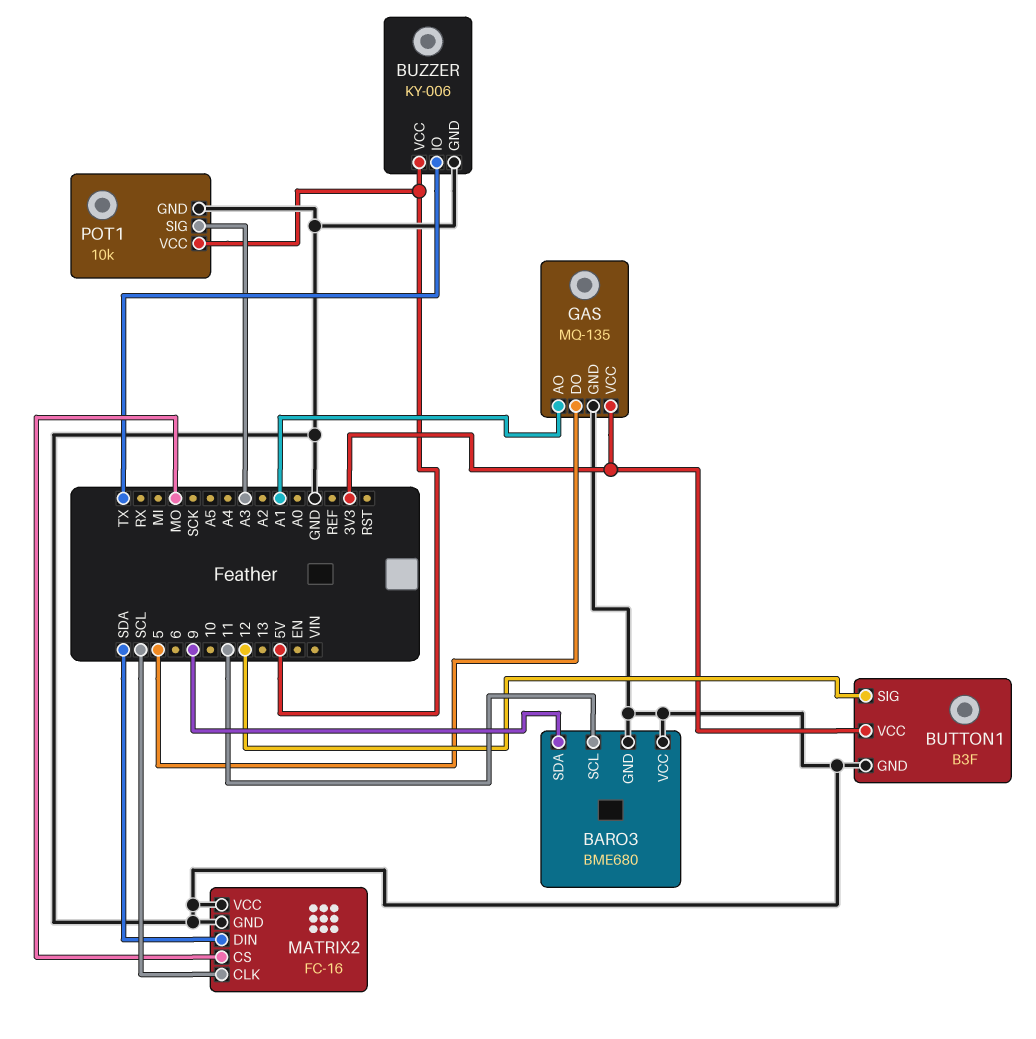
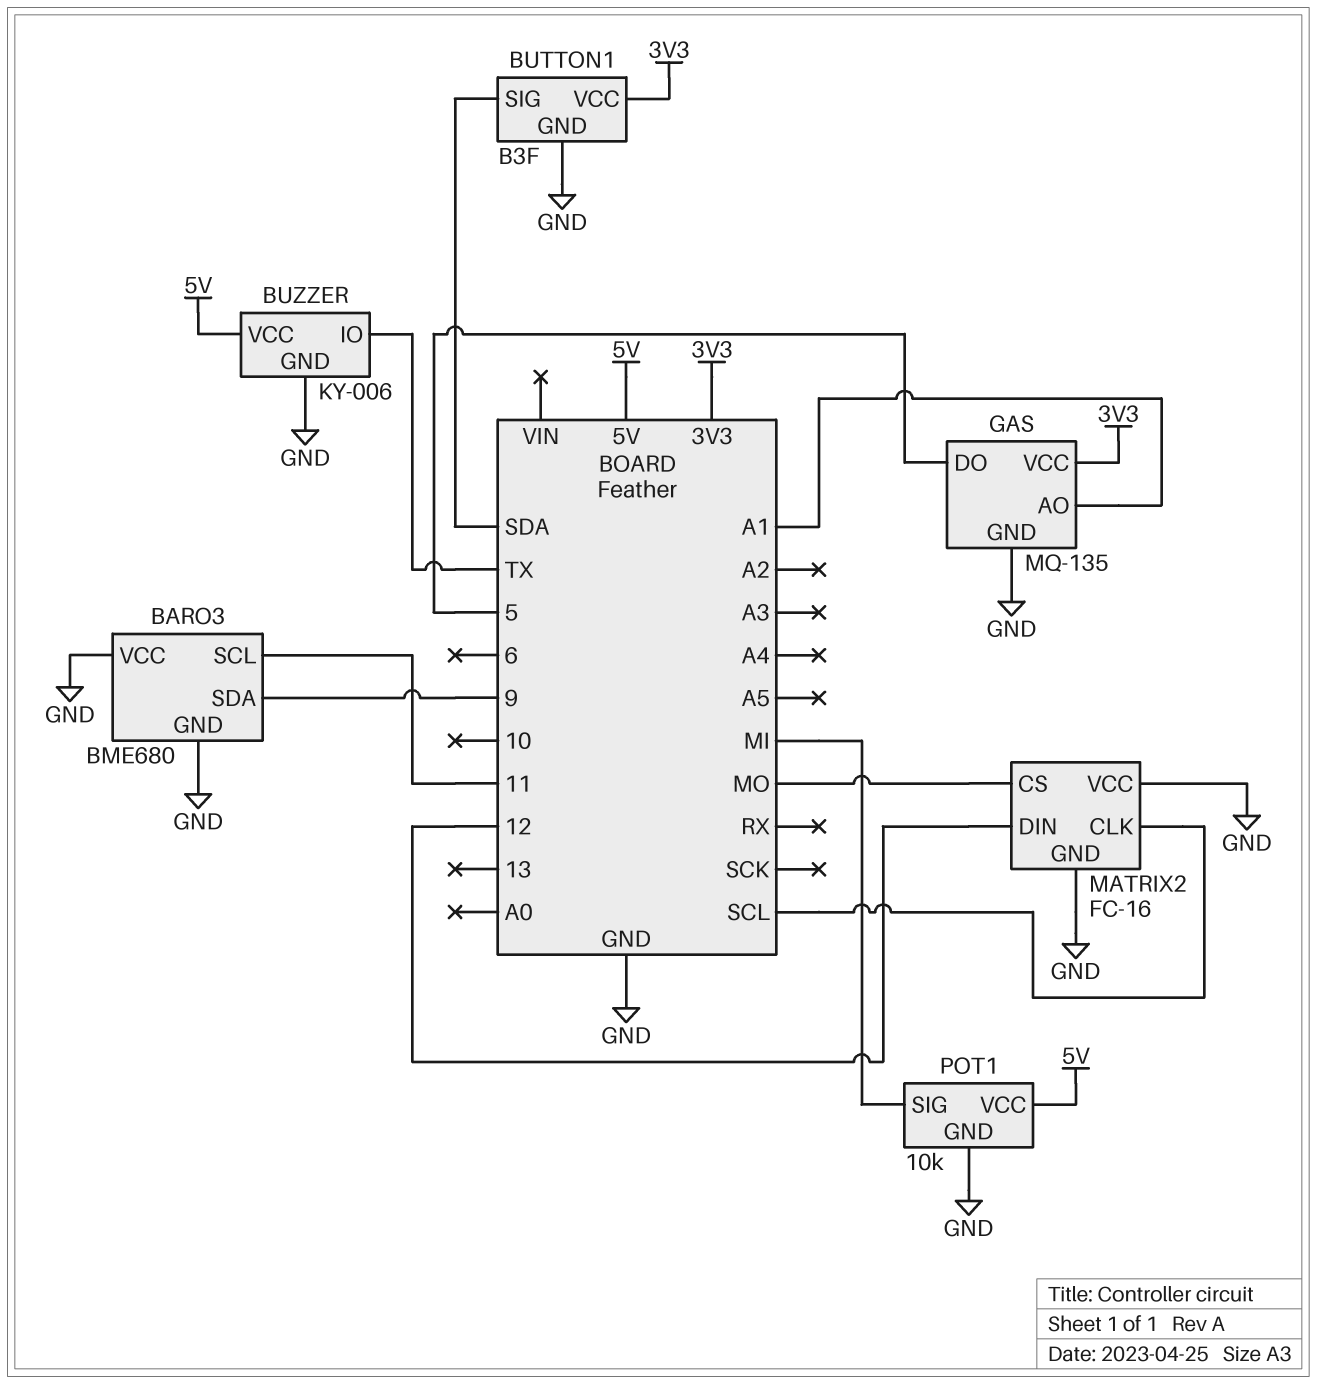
BUTTON1 pin SIG: 12 -> SDA
MATRIX2 pin DIN: SDA -> 12
POT1 pin SIG: A3 -> MI

